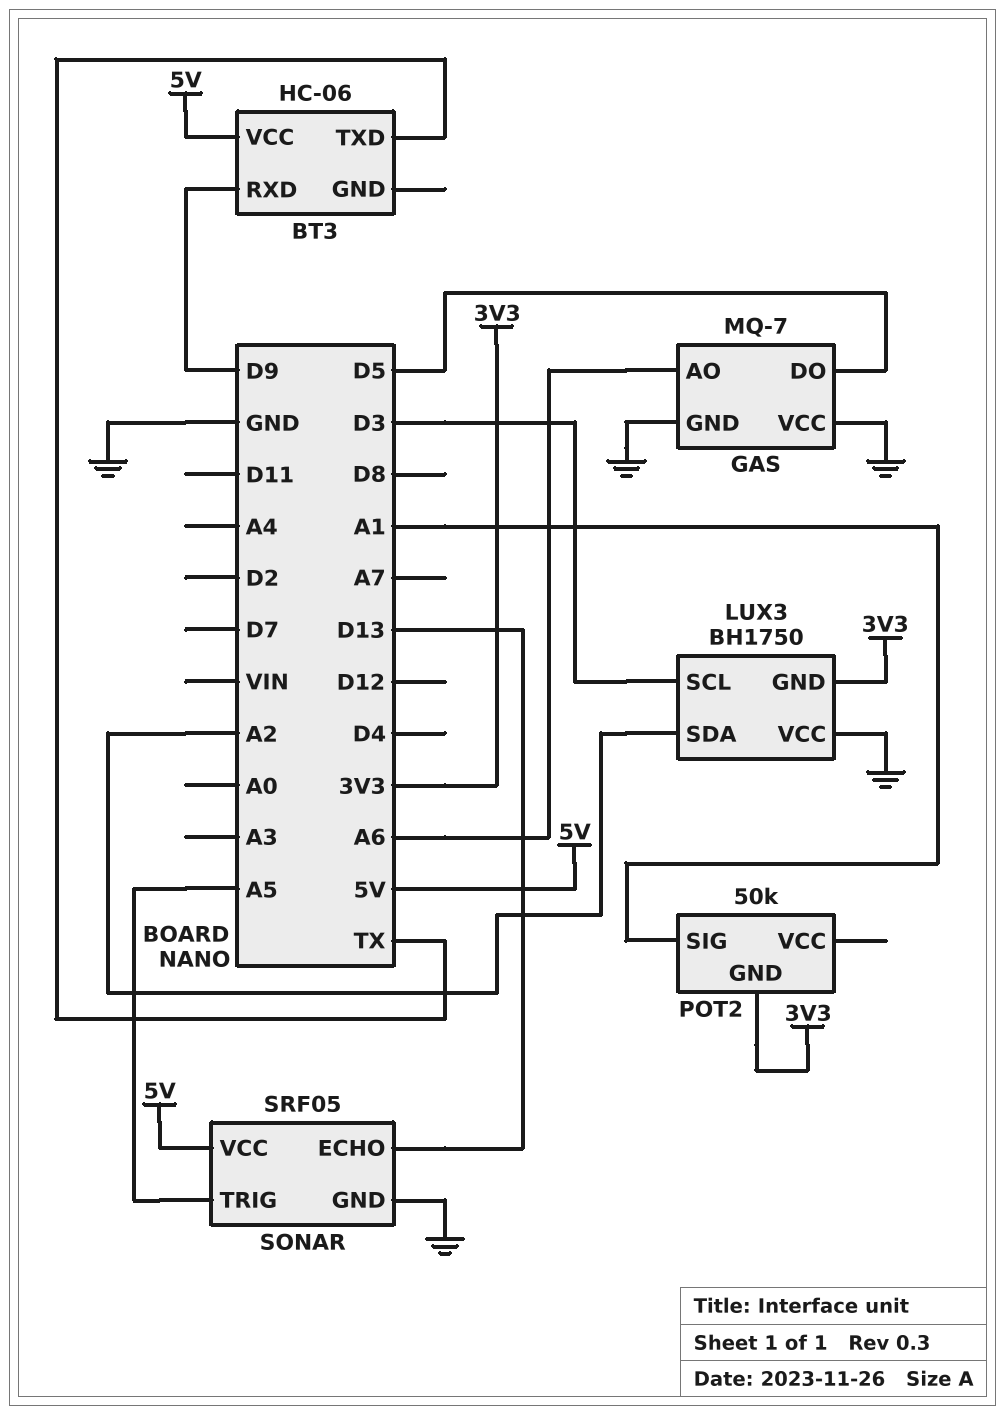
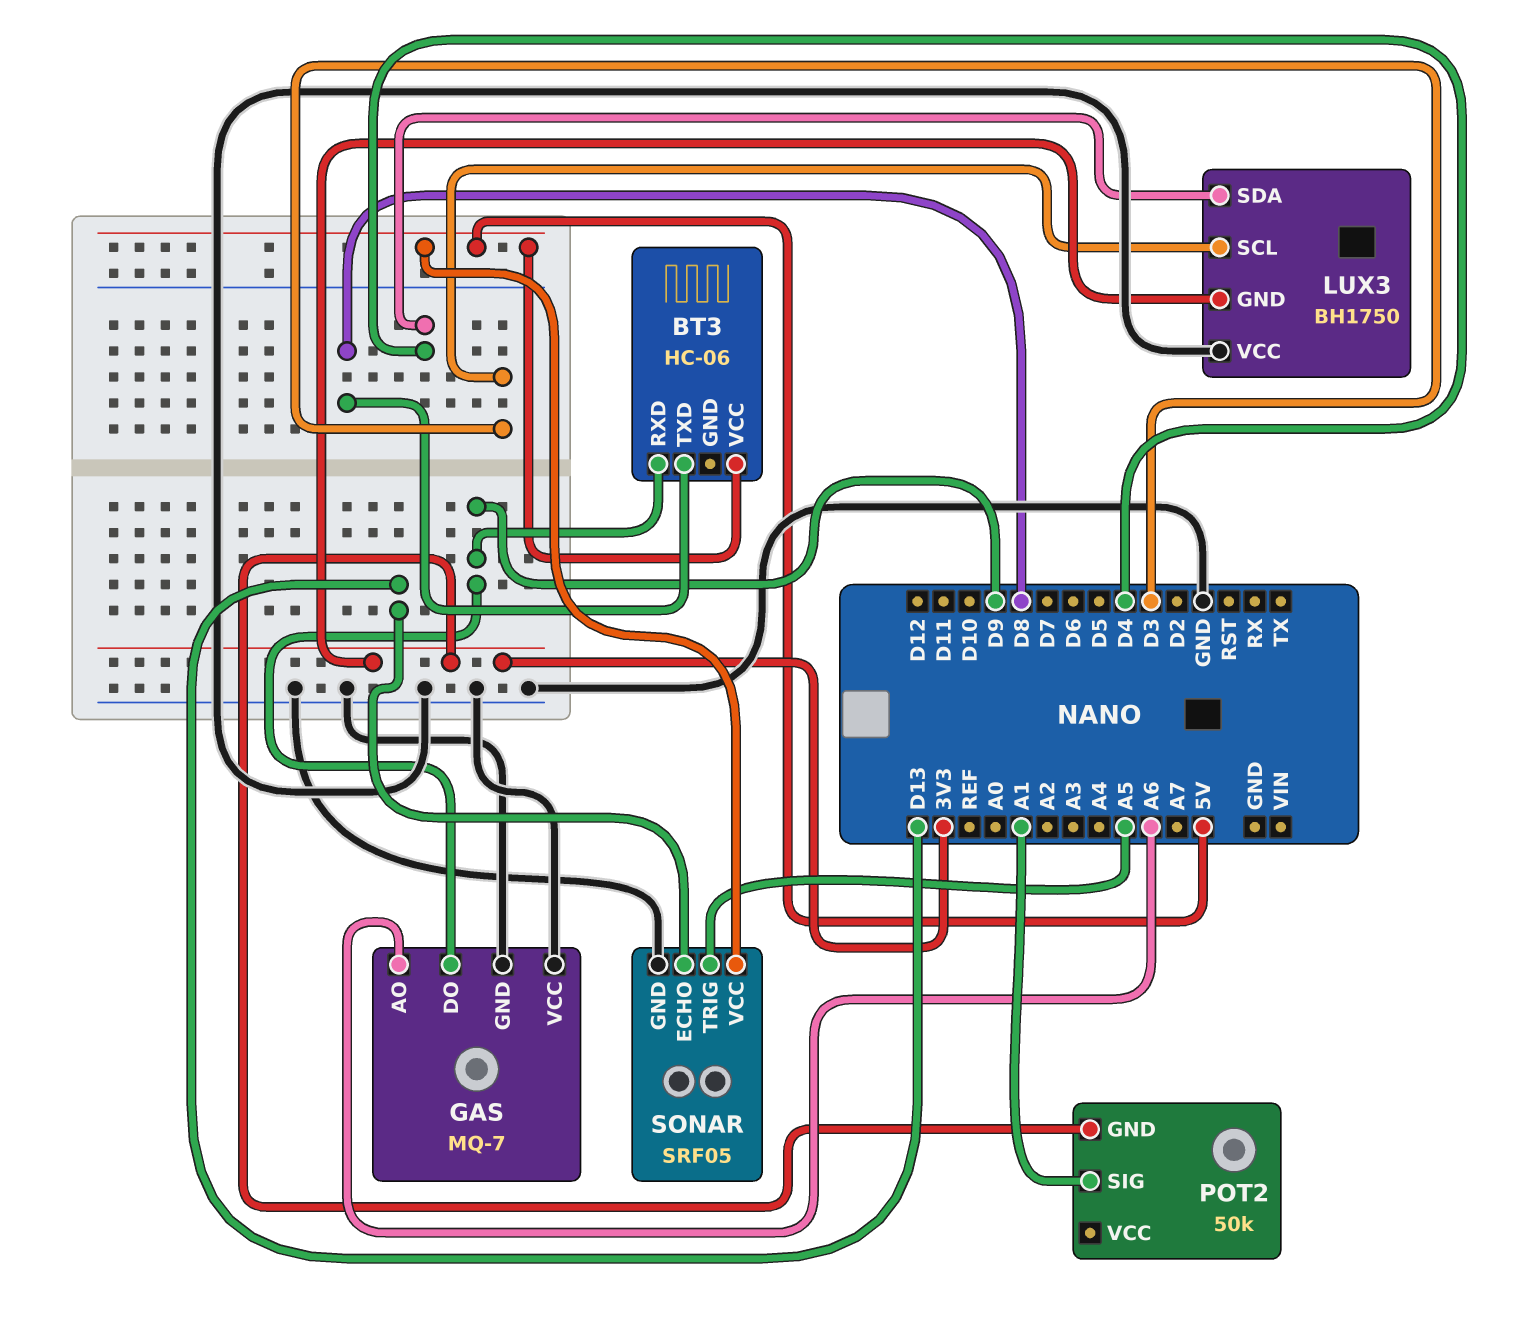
BT3 pin TXD: TX -> D8
GAS pin DO: D5 -> D9
LUX3 pin SDA: A2 -> D4

